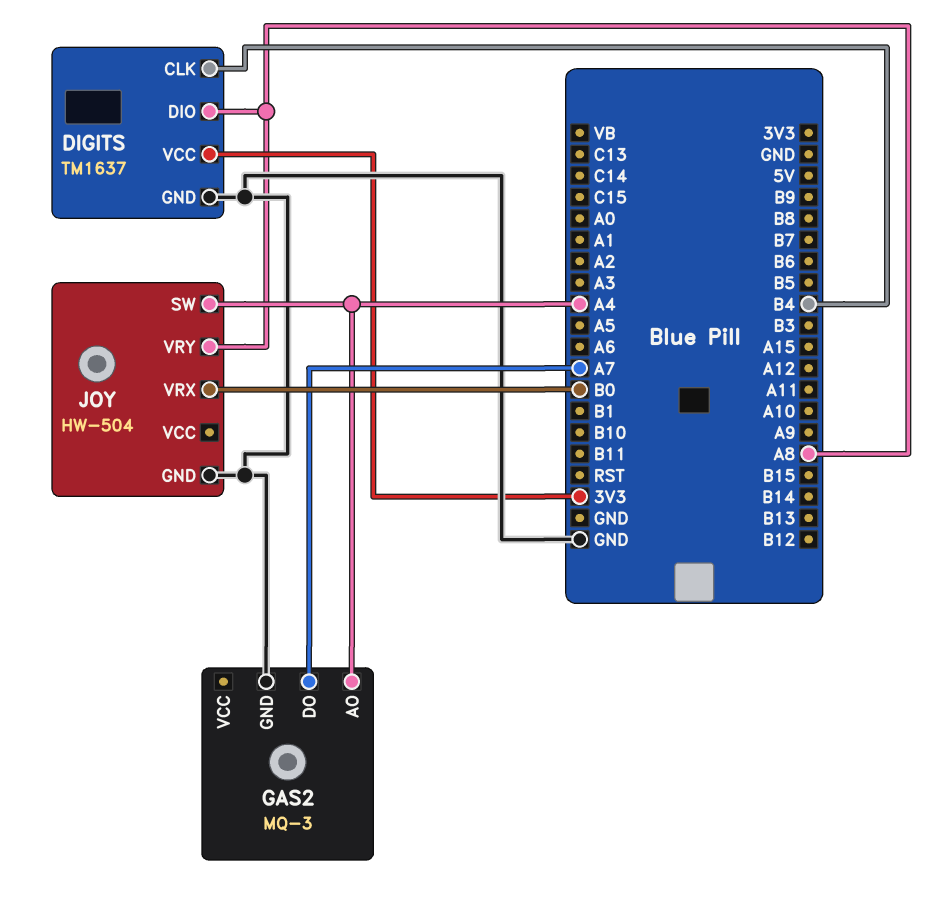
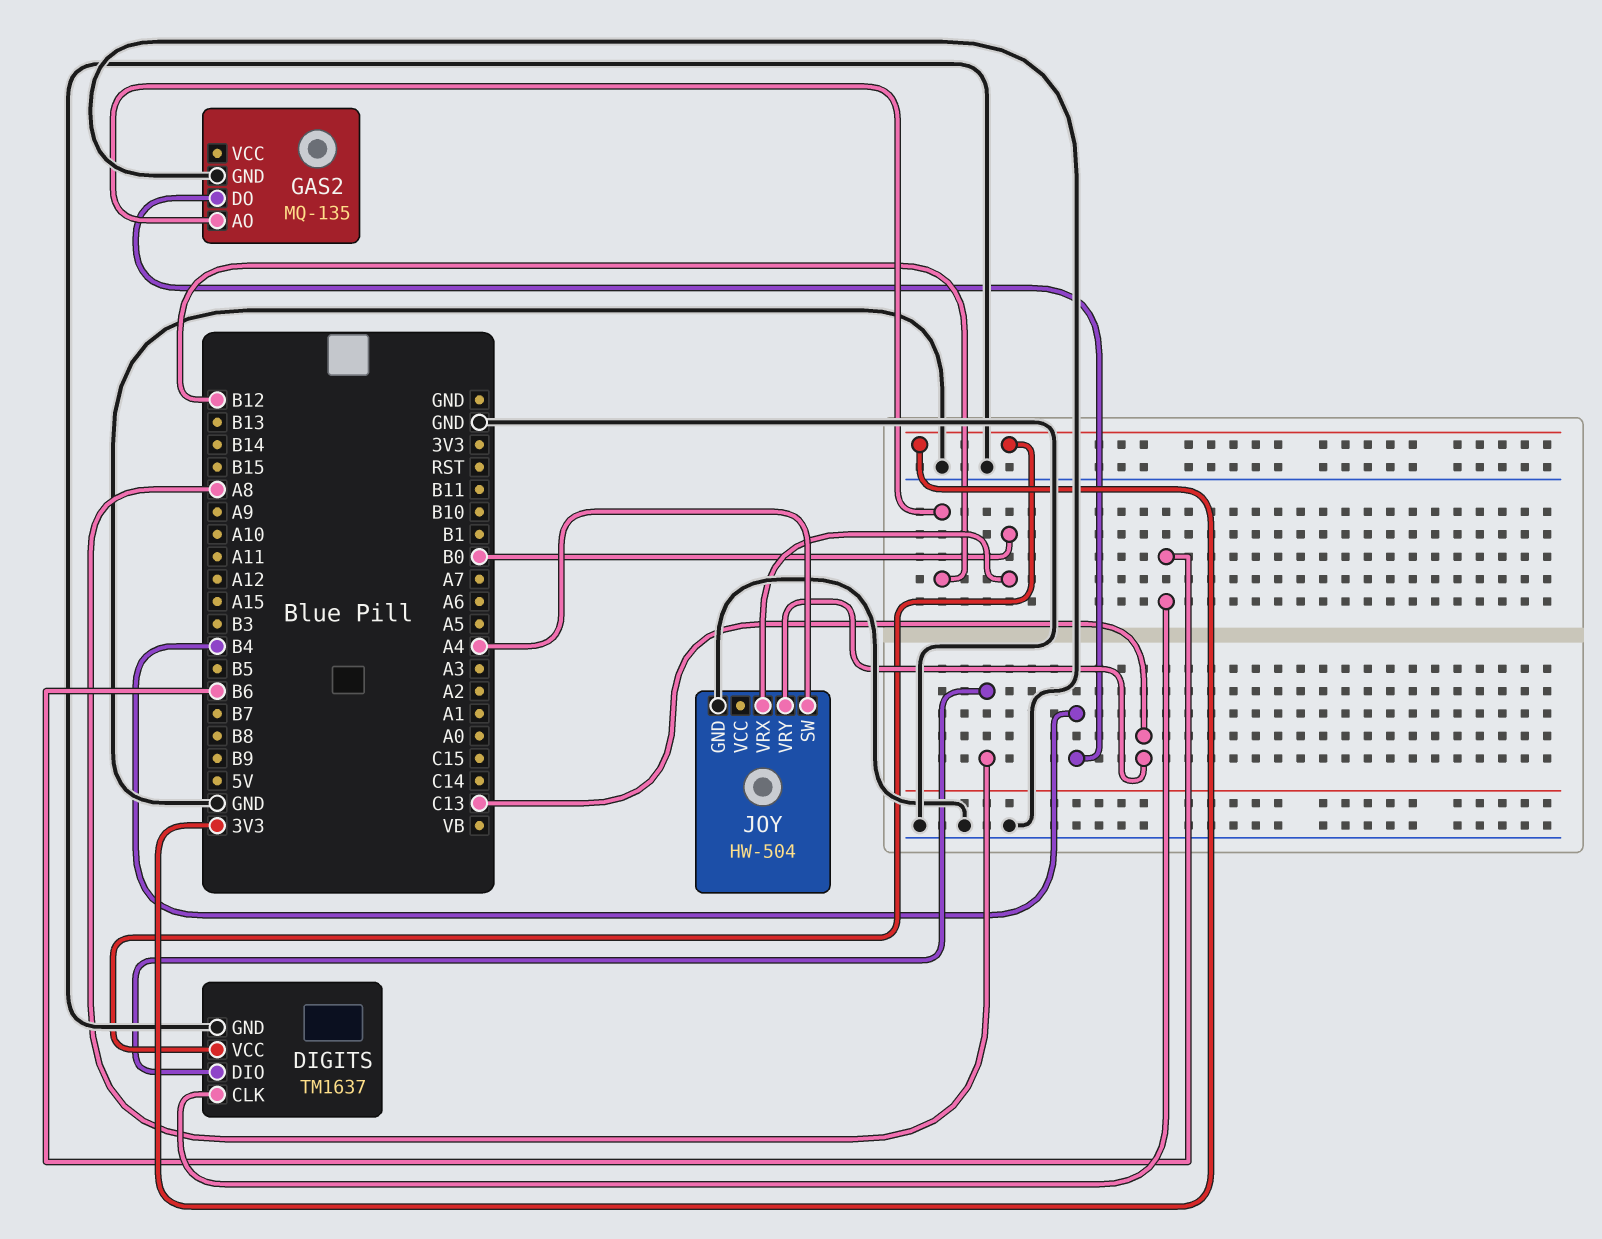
DIGITS pin CLK: B4 -> B6
GAS2: MQ-3 -> MQ-135
GAS2 pin AO: A4 -> B12
GAS2 pin DO: A7 -> B4
JOY pin VRY: A8 -> C13

